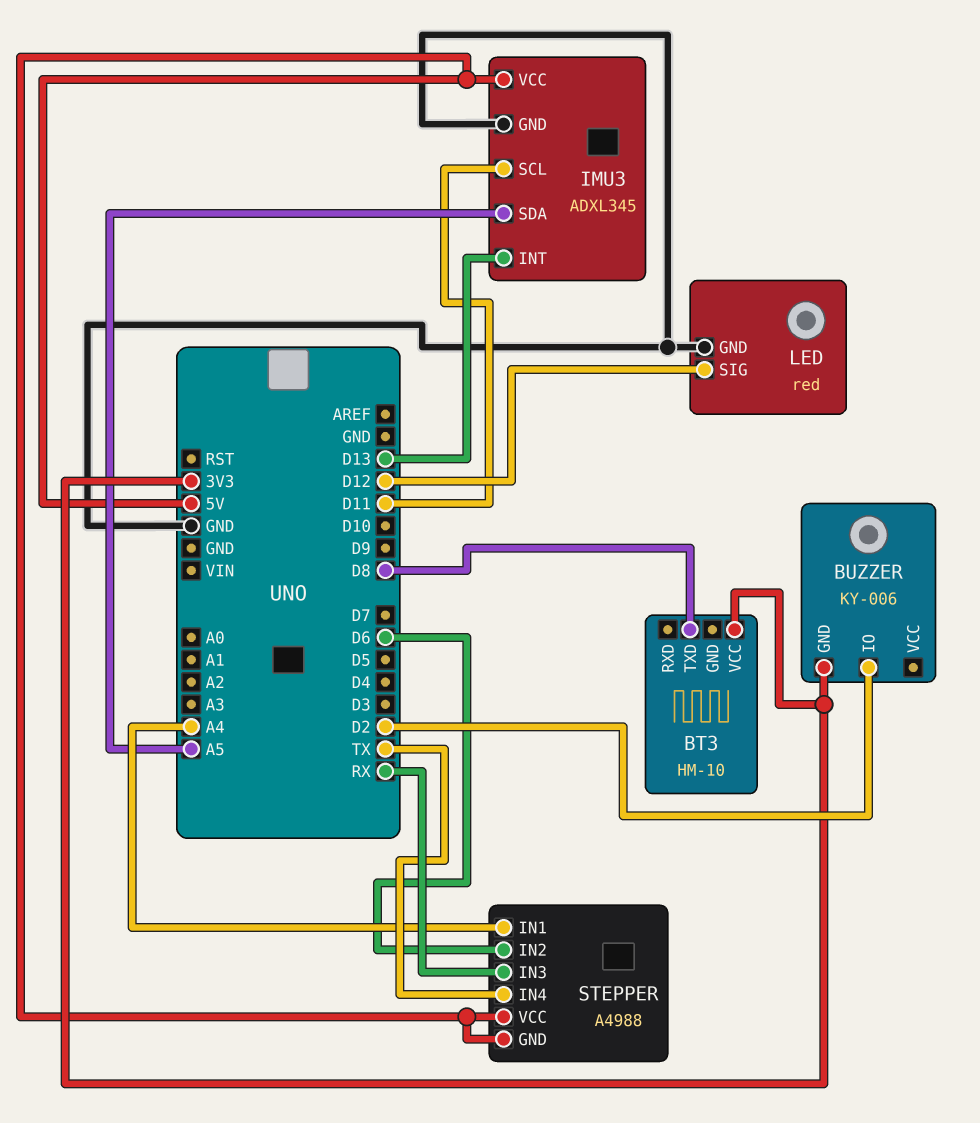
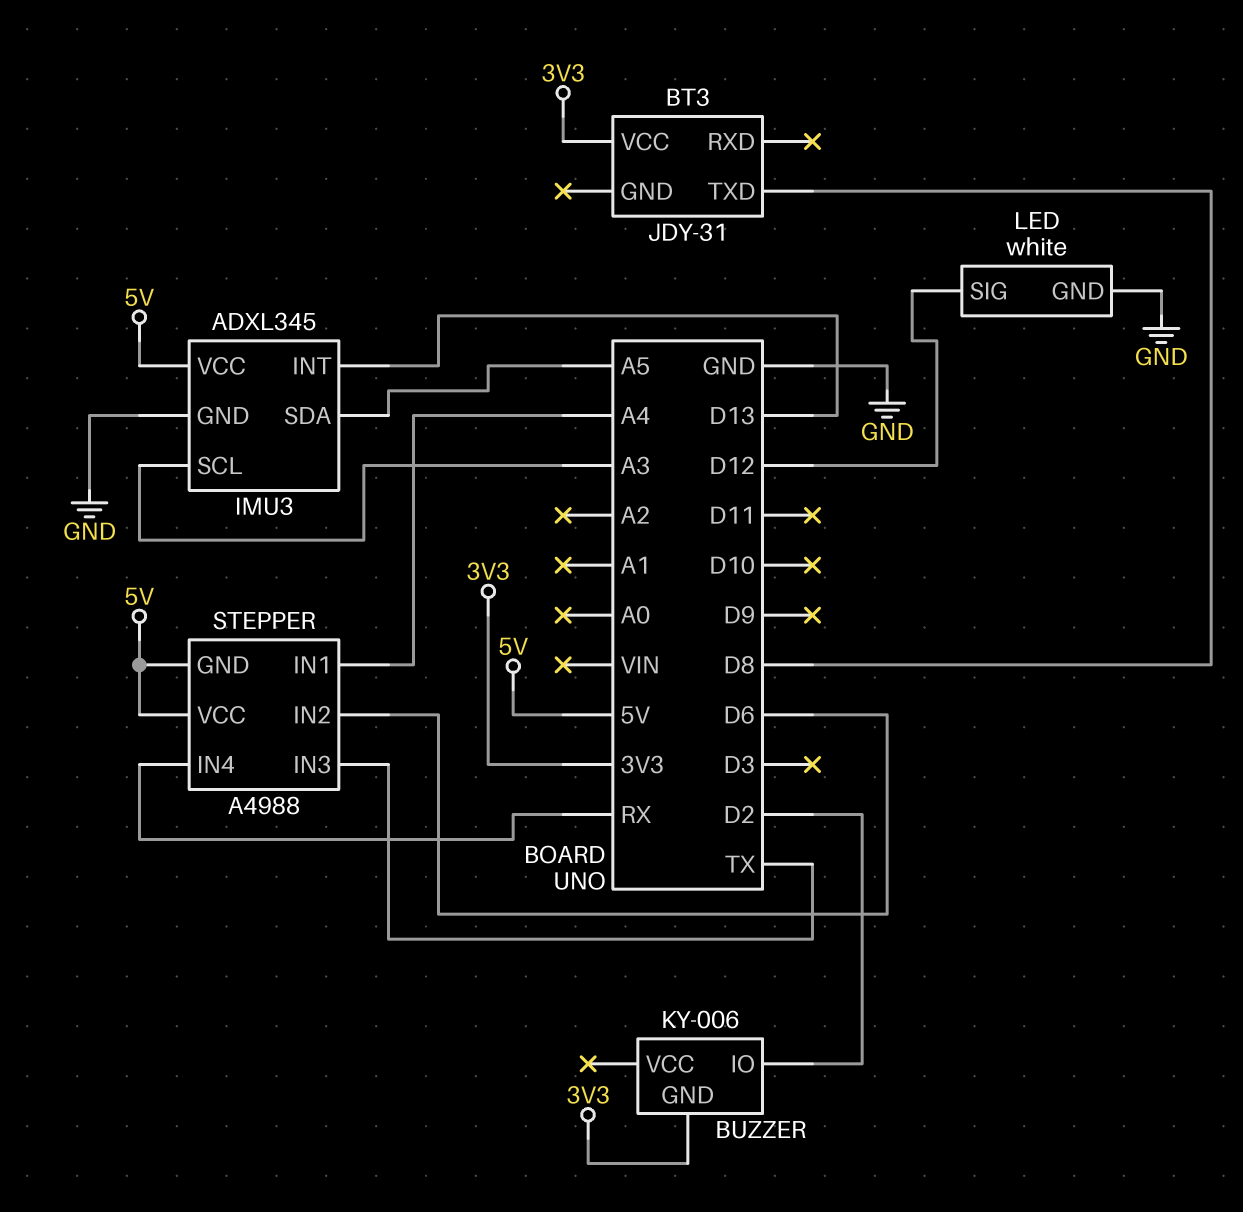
BT3: HM-10 -> JDY-31
IMU3 pin SCL: D11 -> A3
LED: red -> white
STEPPER pin IN3: RX -> TX
STEPPER pin IN4: TX -> RX

